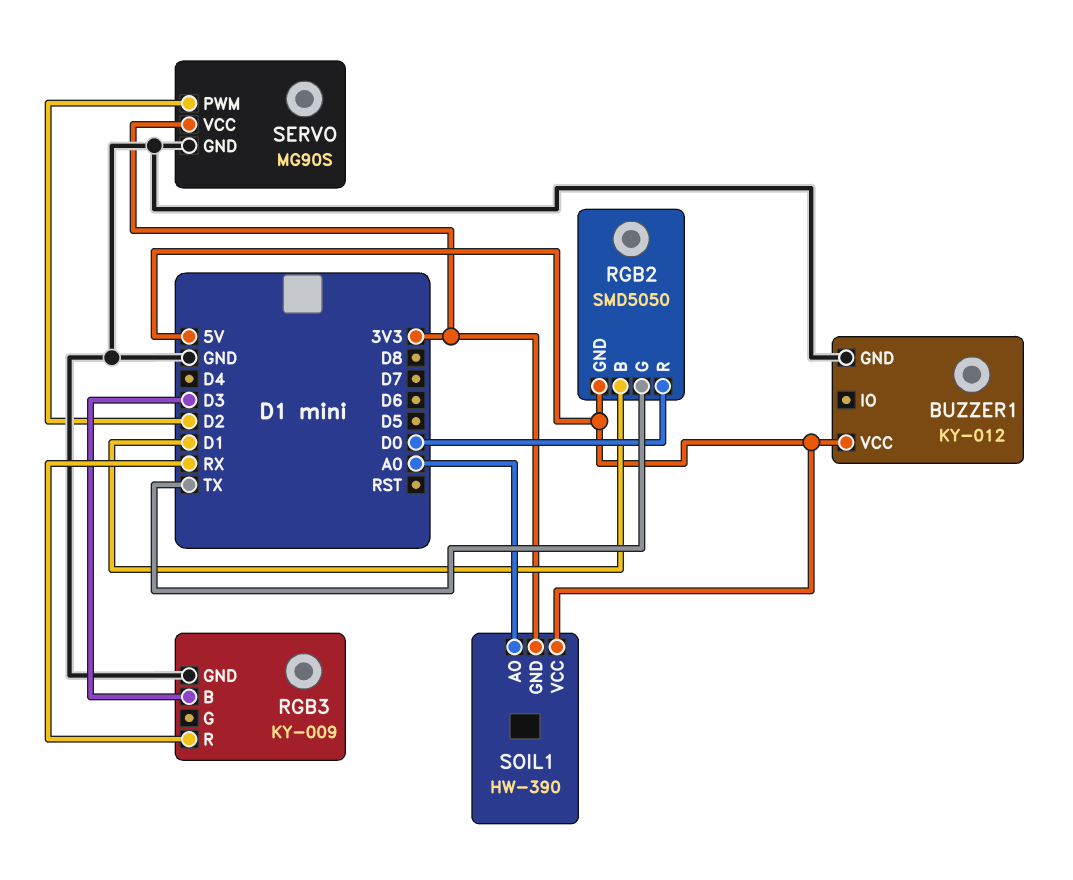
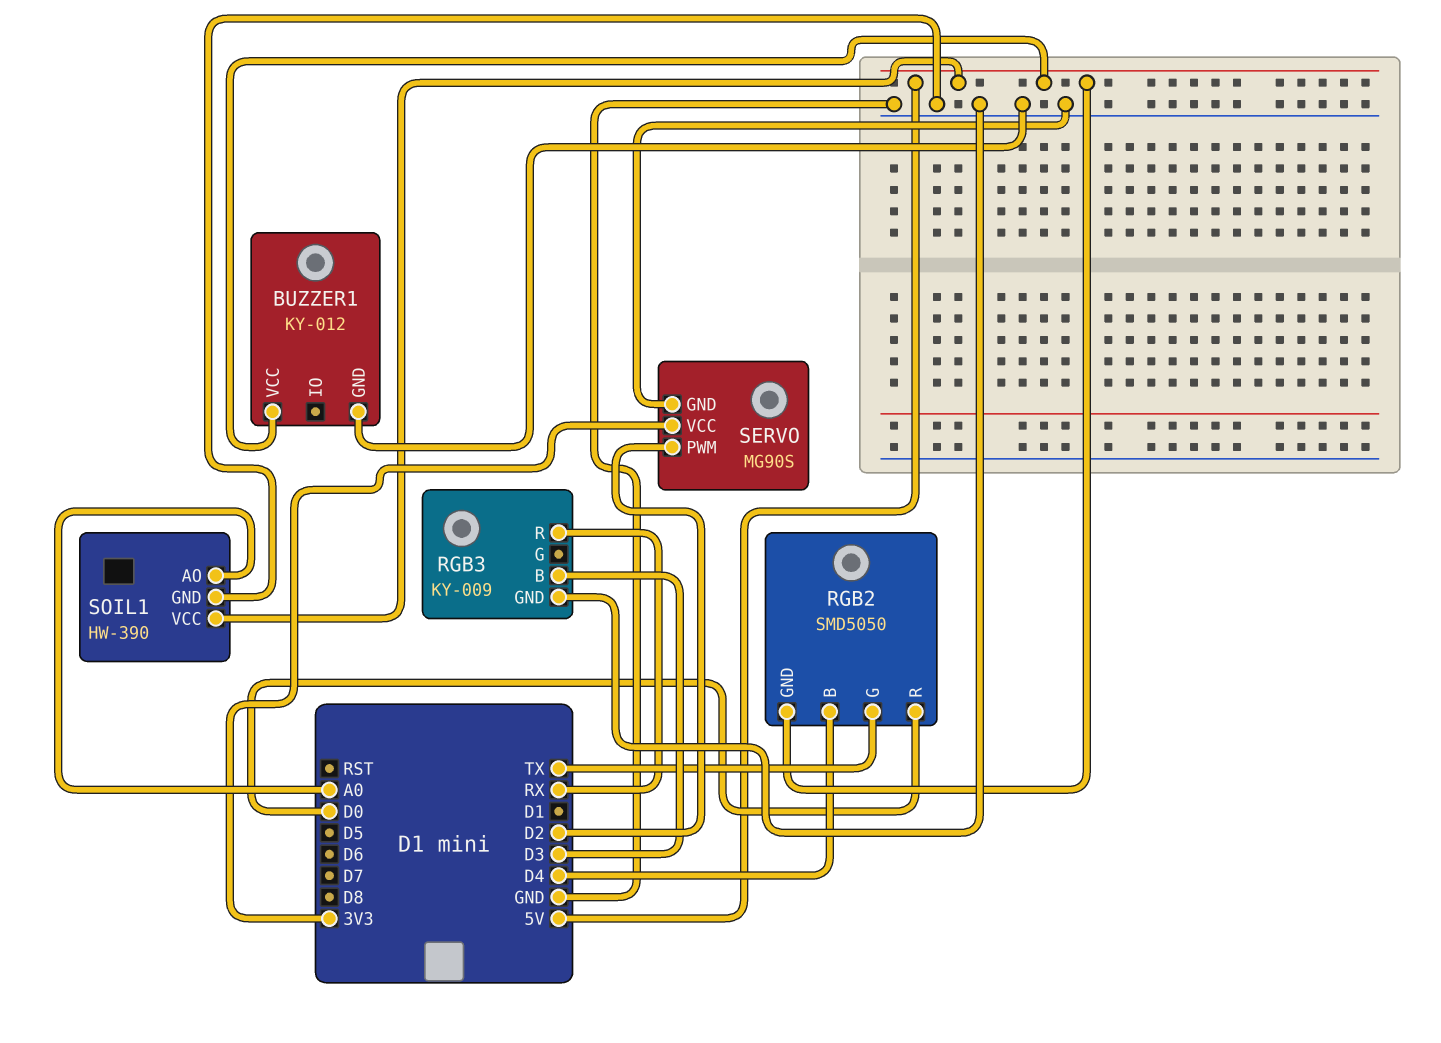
RGB2 pin B: D1 -> D4
SOIL1 pin GND: 3V3 -> GND

